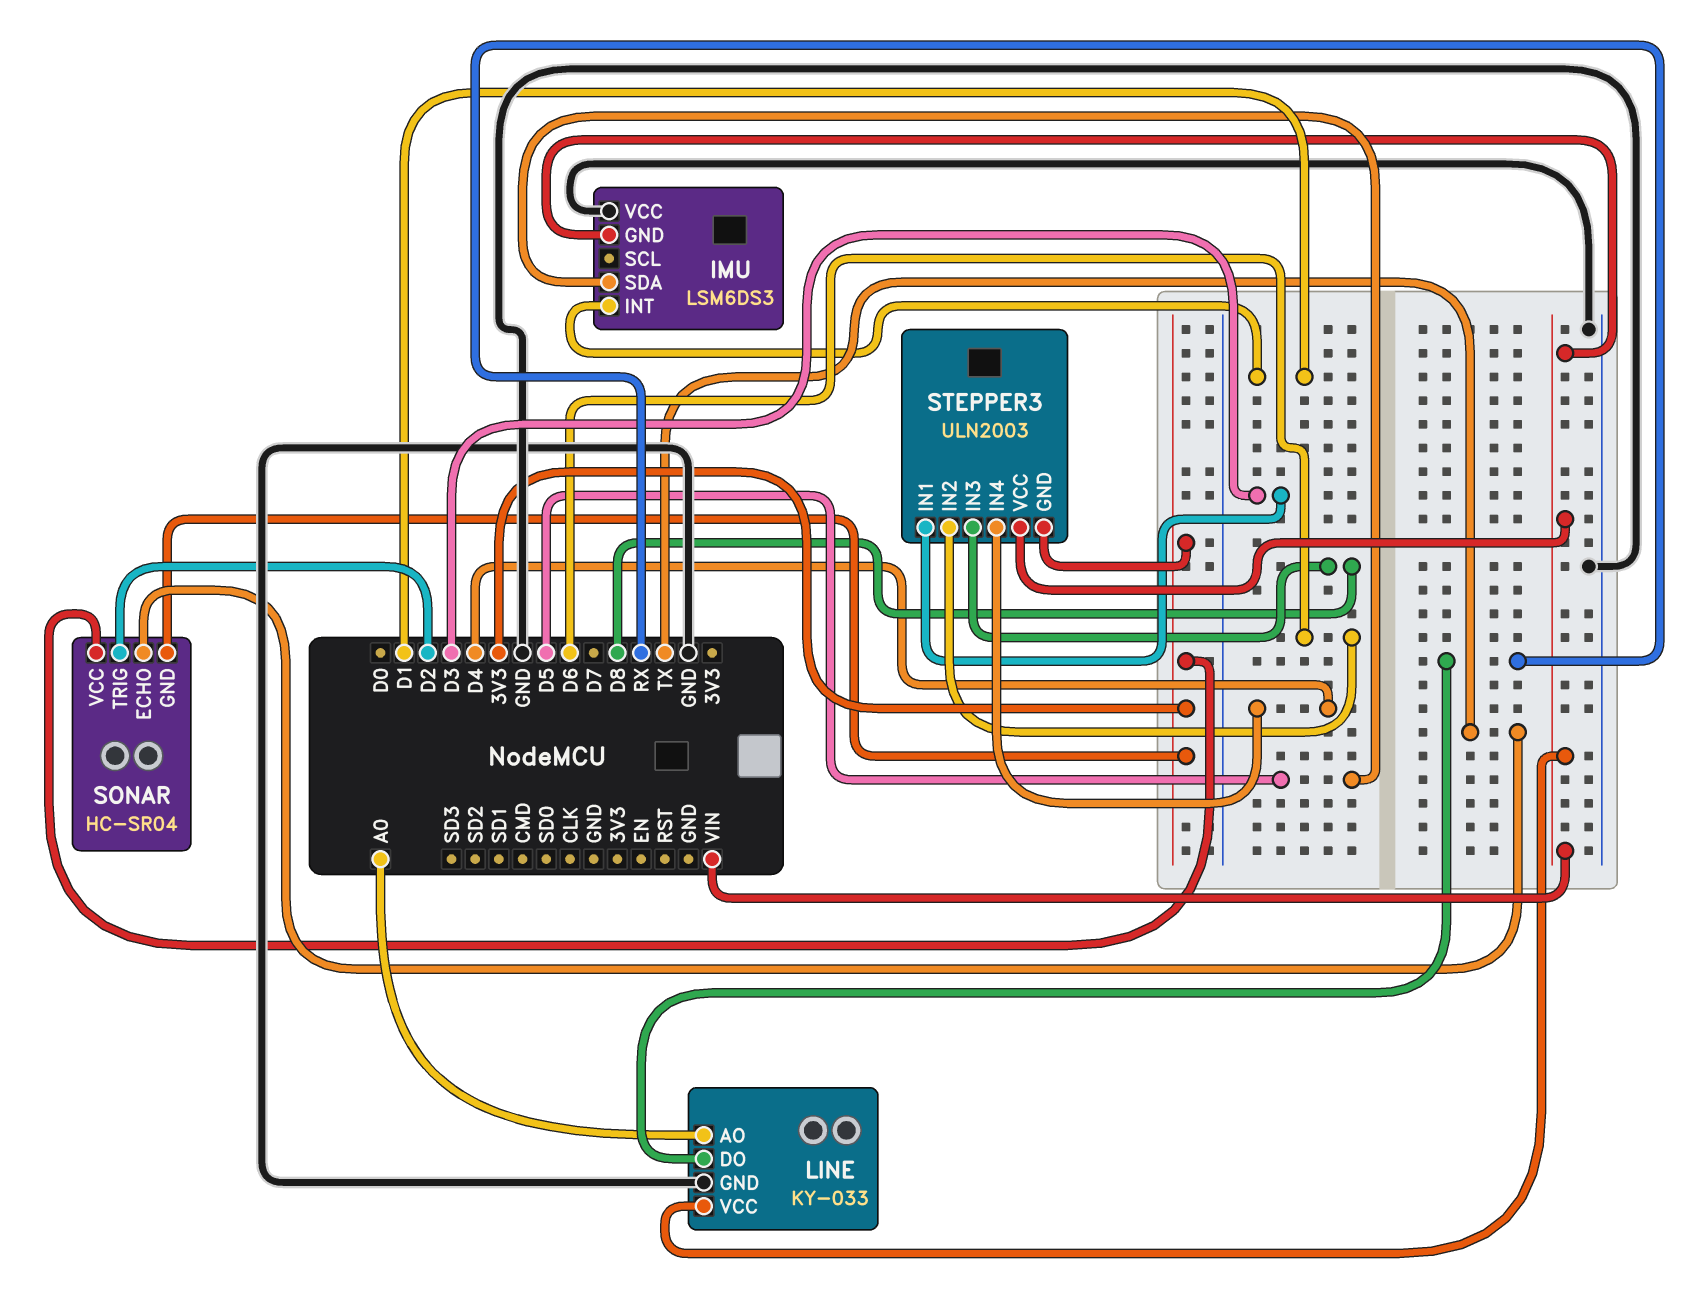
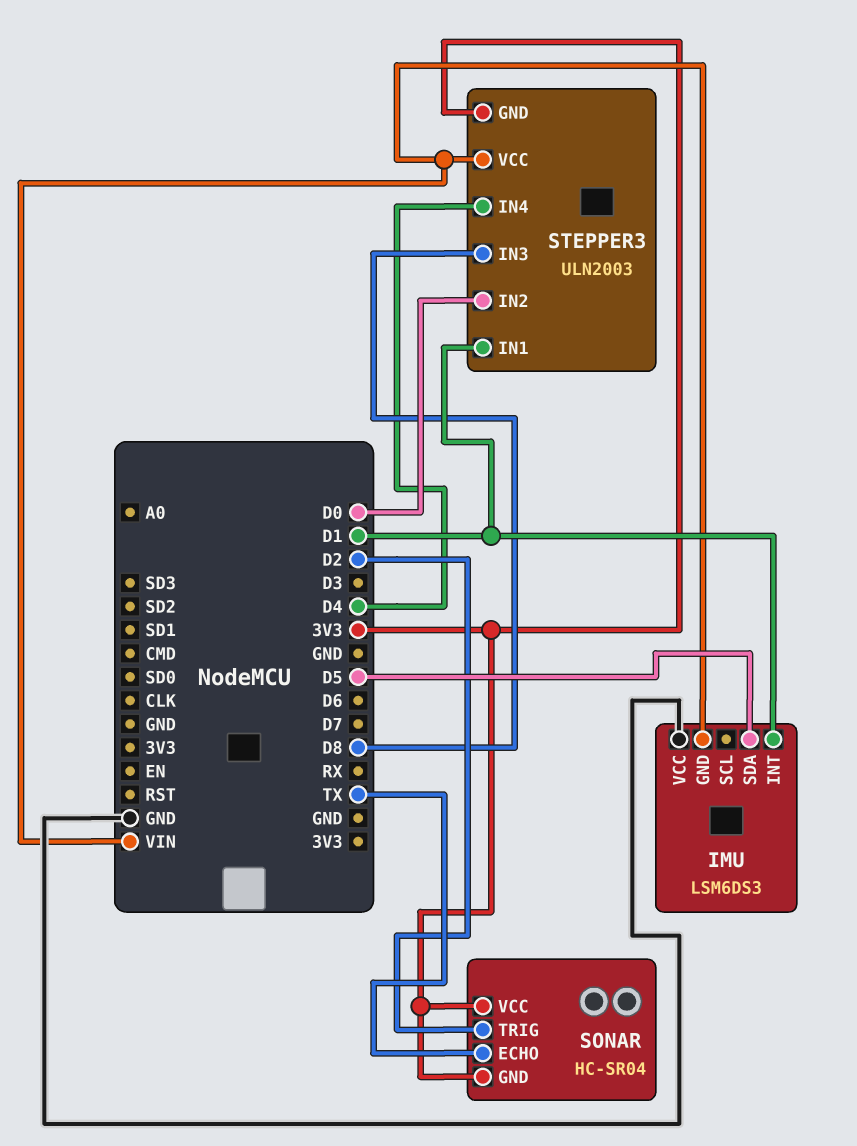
LINE: KY-033 -> none
LINE pin AO: A0 -> none
LINE pin DO: RX -> none
LINE pin GND: GND -> none
LINE pin VCC: VIN -> none
STEPPER3 pin IN1: D3 -> D1
STEPPER3 pin IN2: D6 -> D0

